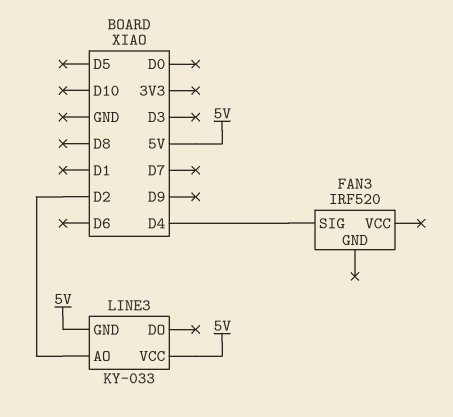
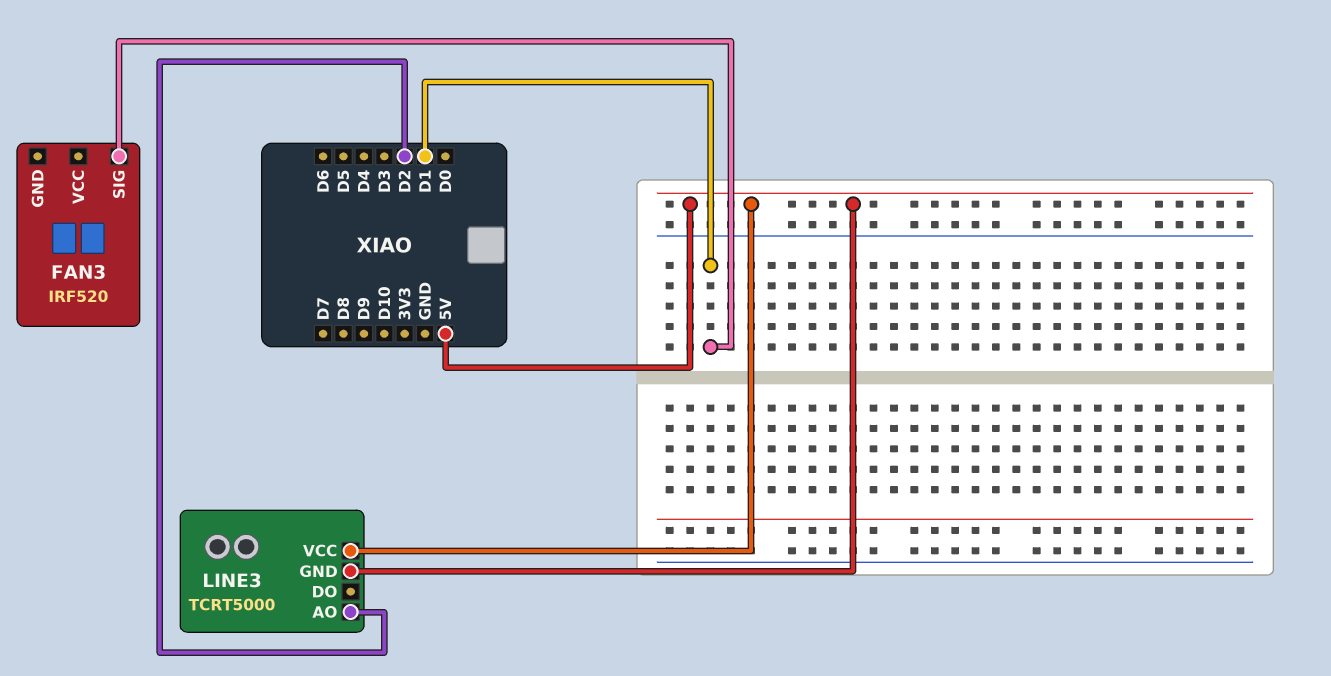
FAN3 pin SIG: D4 -> D1
LINE3: KY-033 -> TCRT5000

